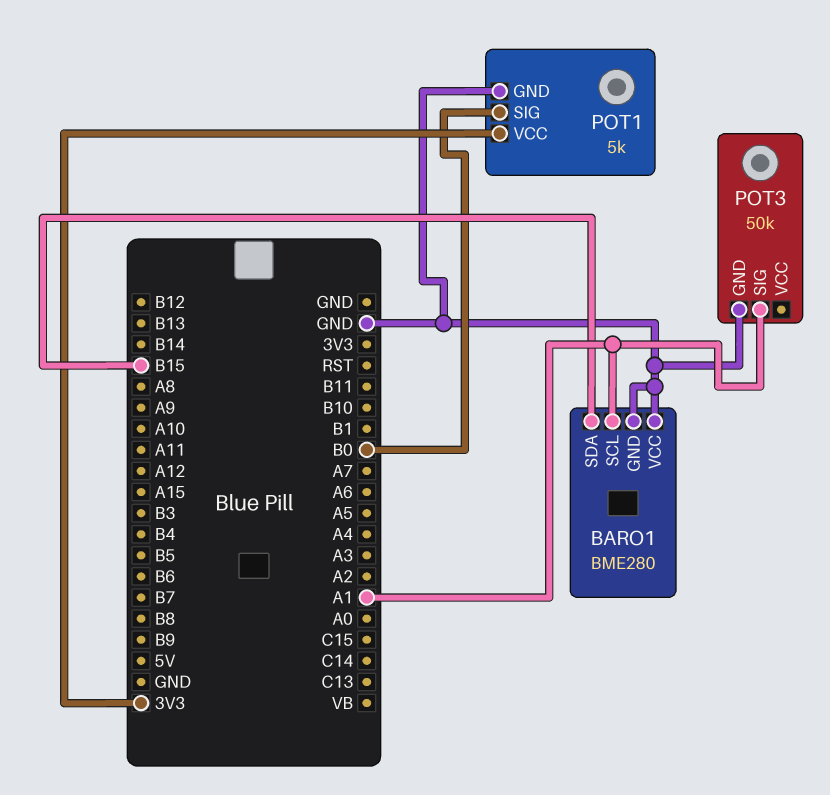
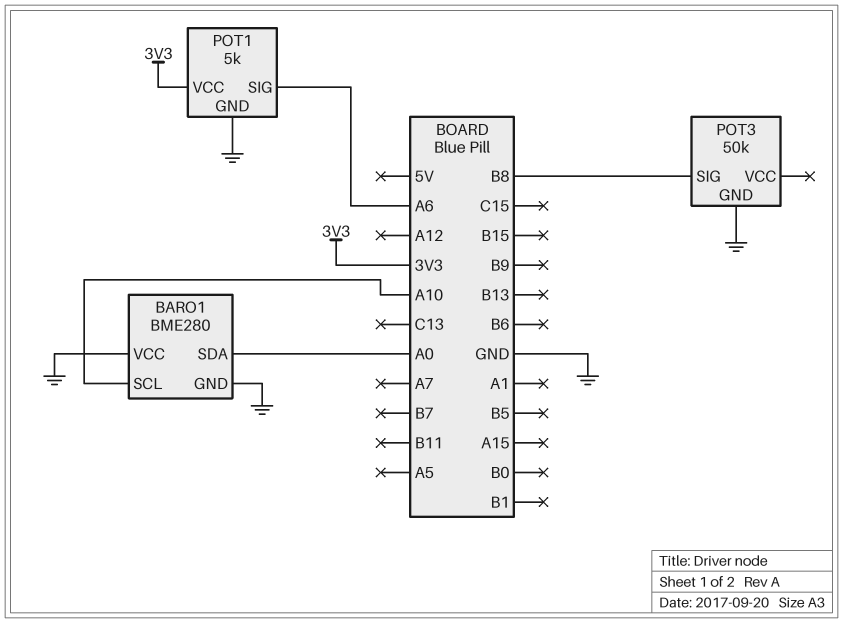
BARO1 pin SCL: A1 -> A10
BARO1 pin SDA: B15 -> A0
POT1 pin SIG: B0 -> A6
POT3 pin SIG: A1 -> B8

